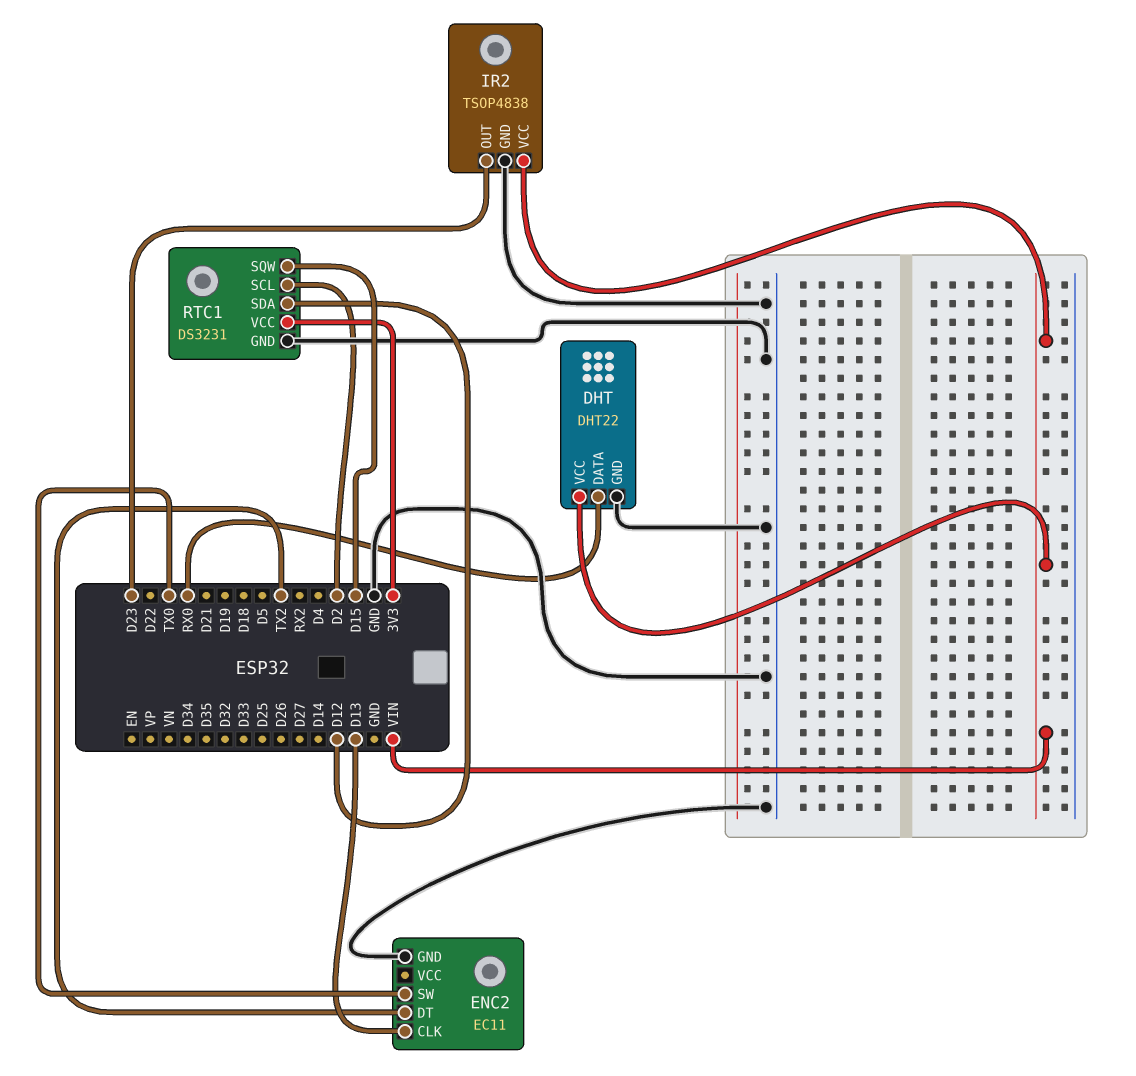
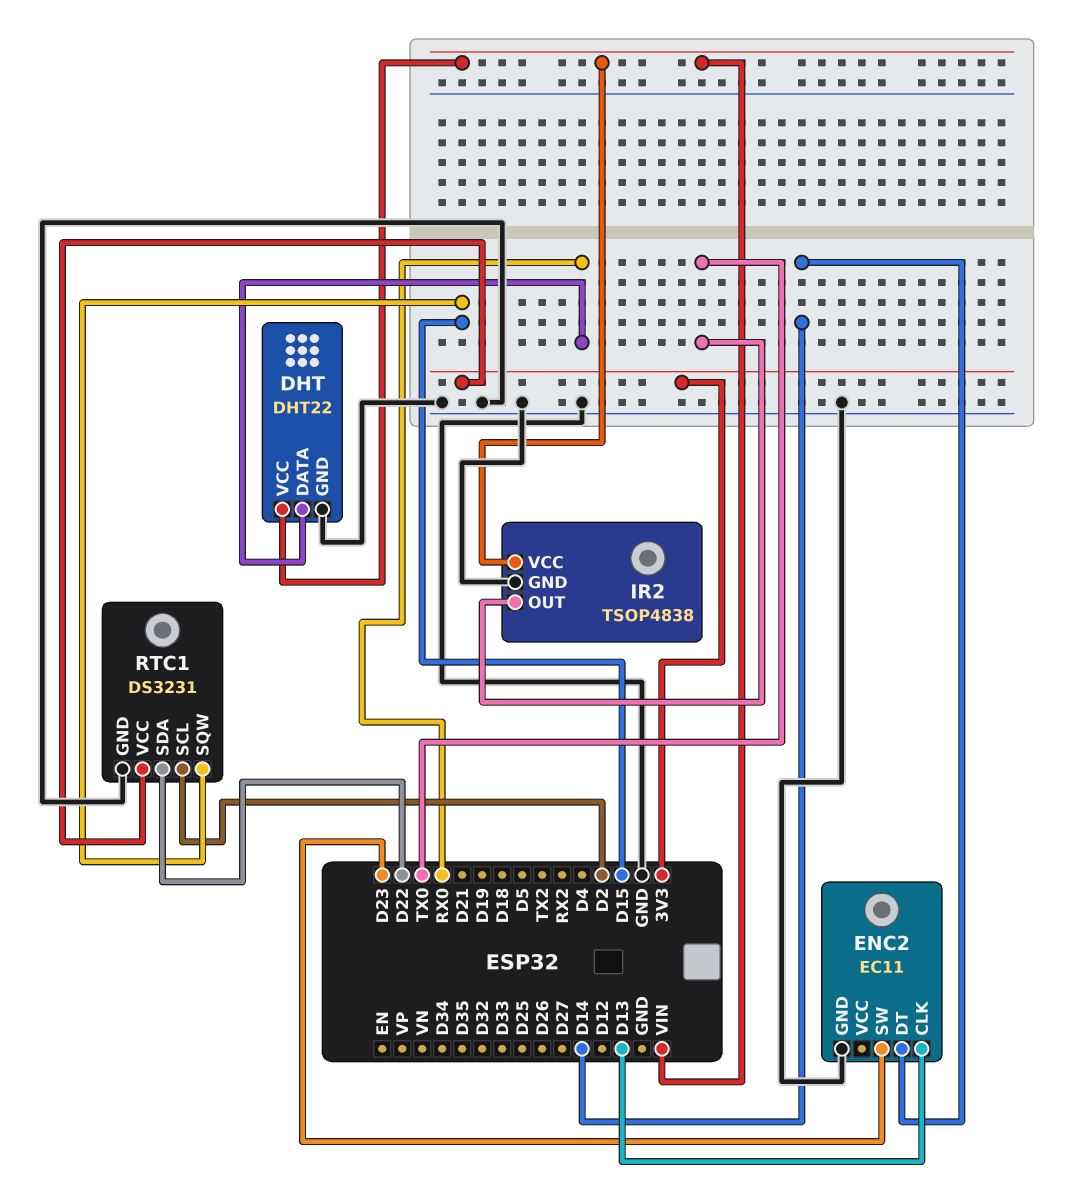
ENC2 pin DT: TX2 -> D14
ENC2 pin SW: TX0 -> D23
IR2 pin OUT: D23 -> TX0
RTC1 pin SDA: D12 -> D22

